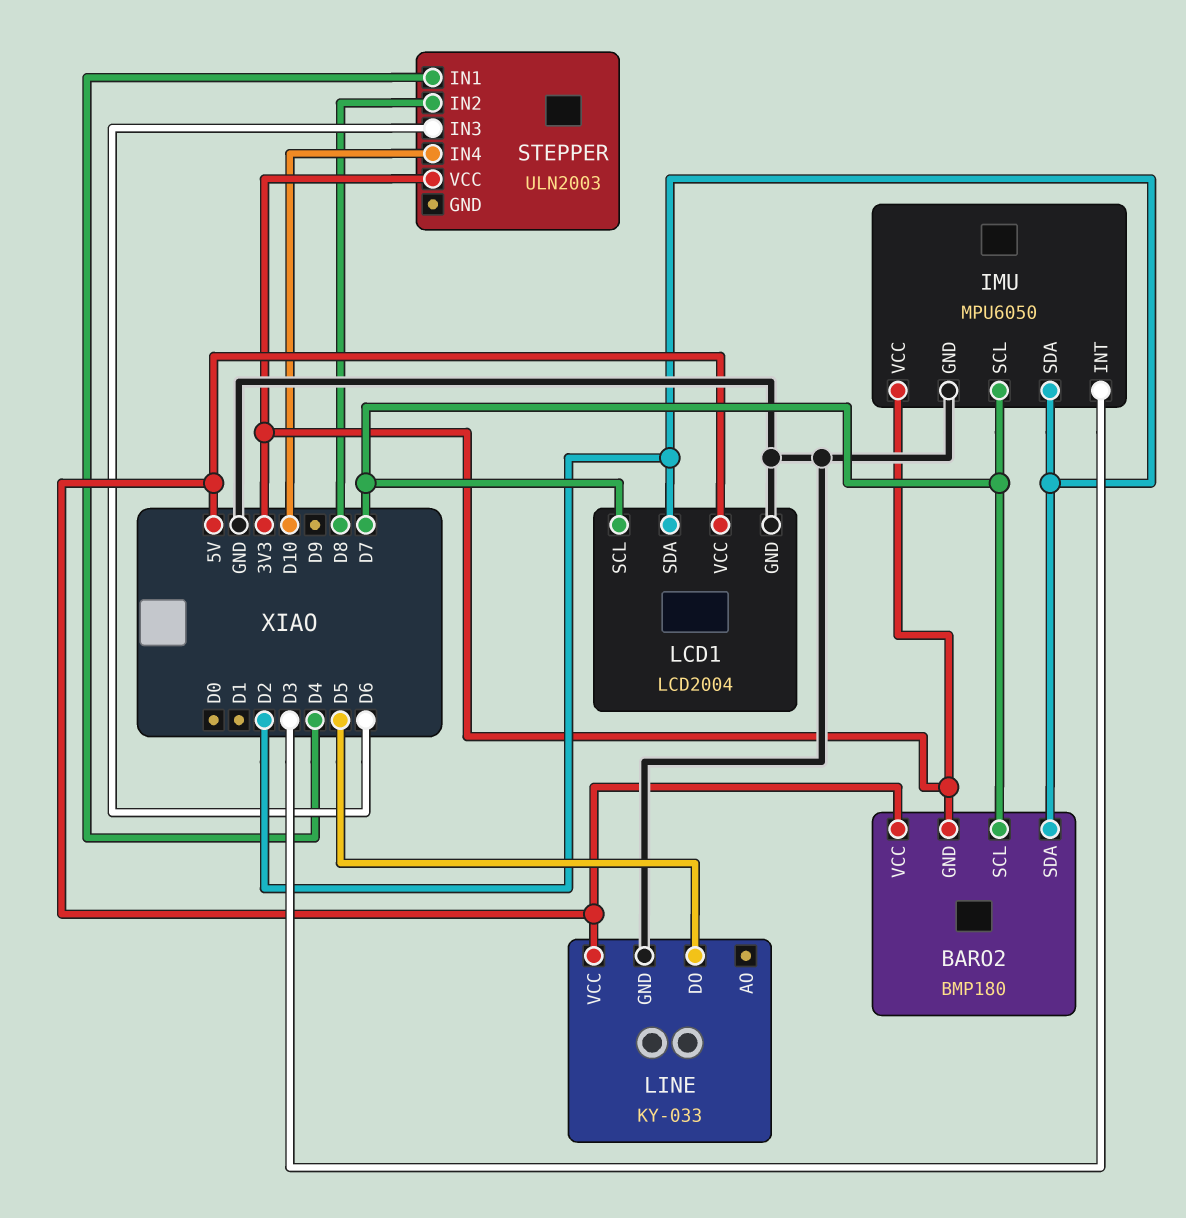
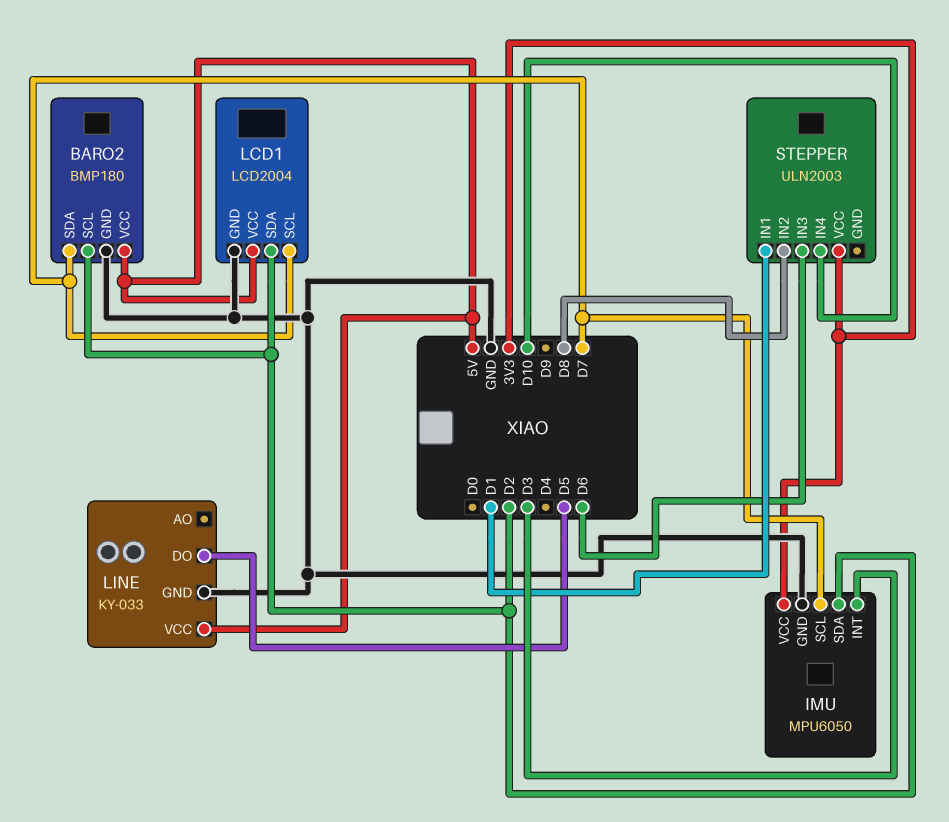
BARO2 pin GND: 3V3 -> GND
BARO2 pin SCL: D7 -> D2
BARO2 pin SDA: D2 -> D7
STEPPER pin IN1: D4 -> D1

